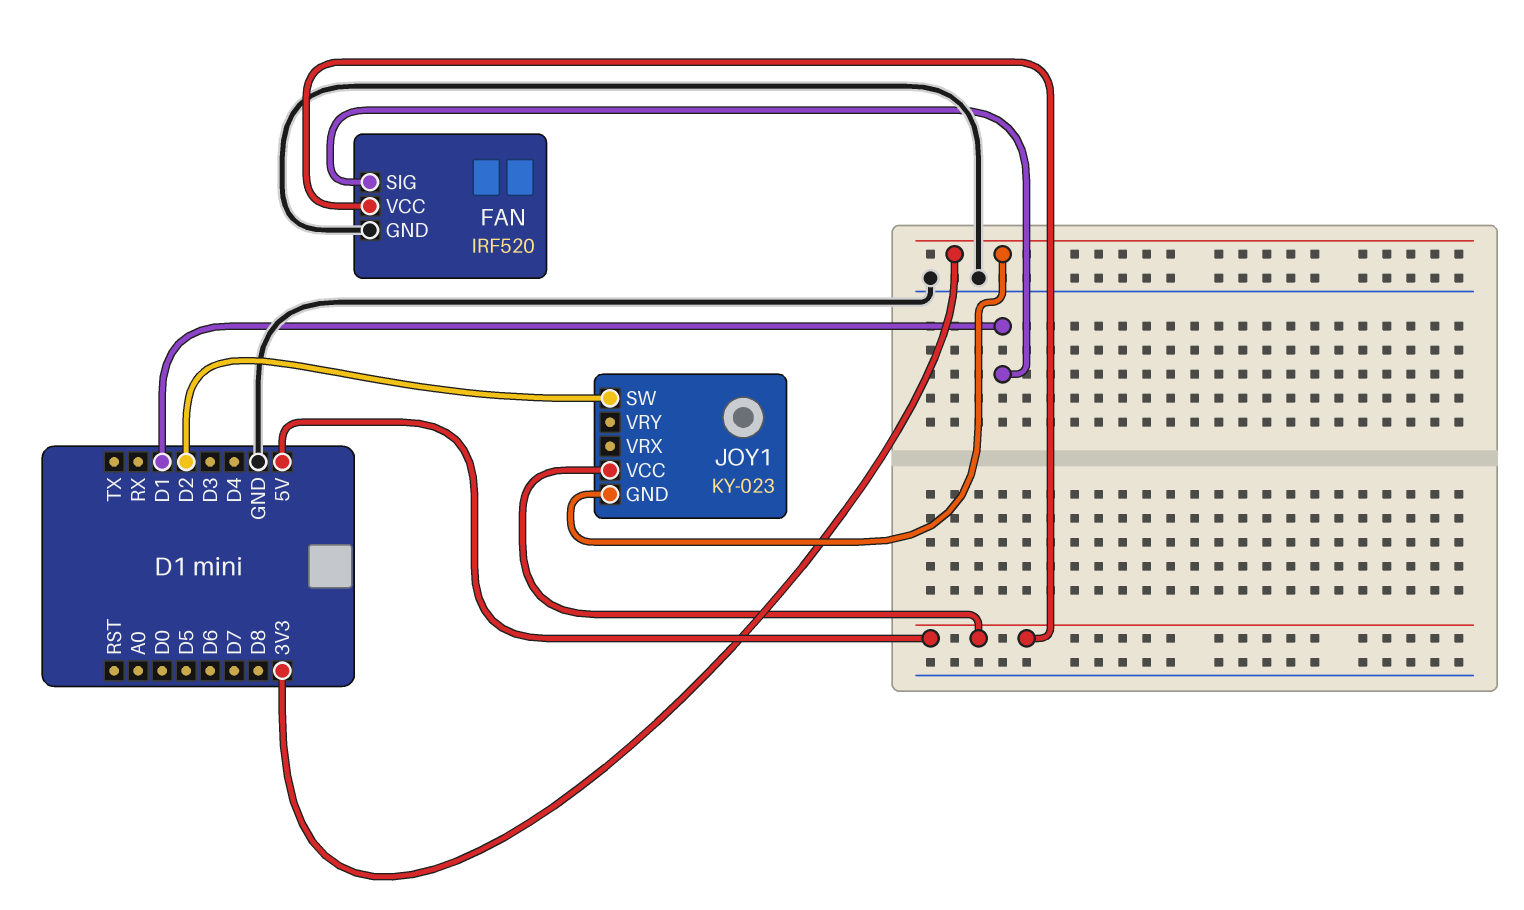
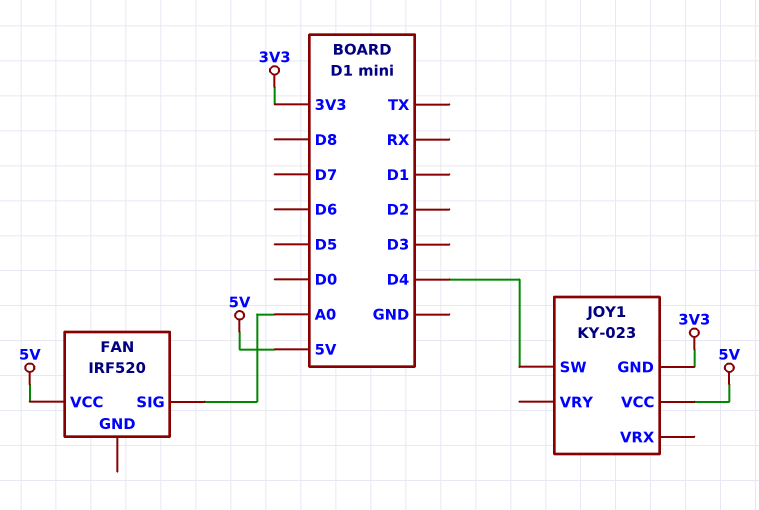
FAN pin GND: GND -> none
FAN pin SIG: D1 -> A0
JOY1 pin SW: D2 -> D4

